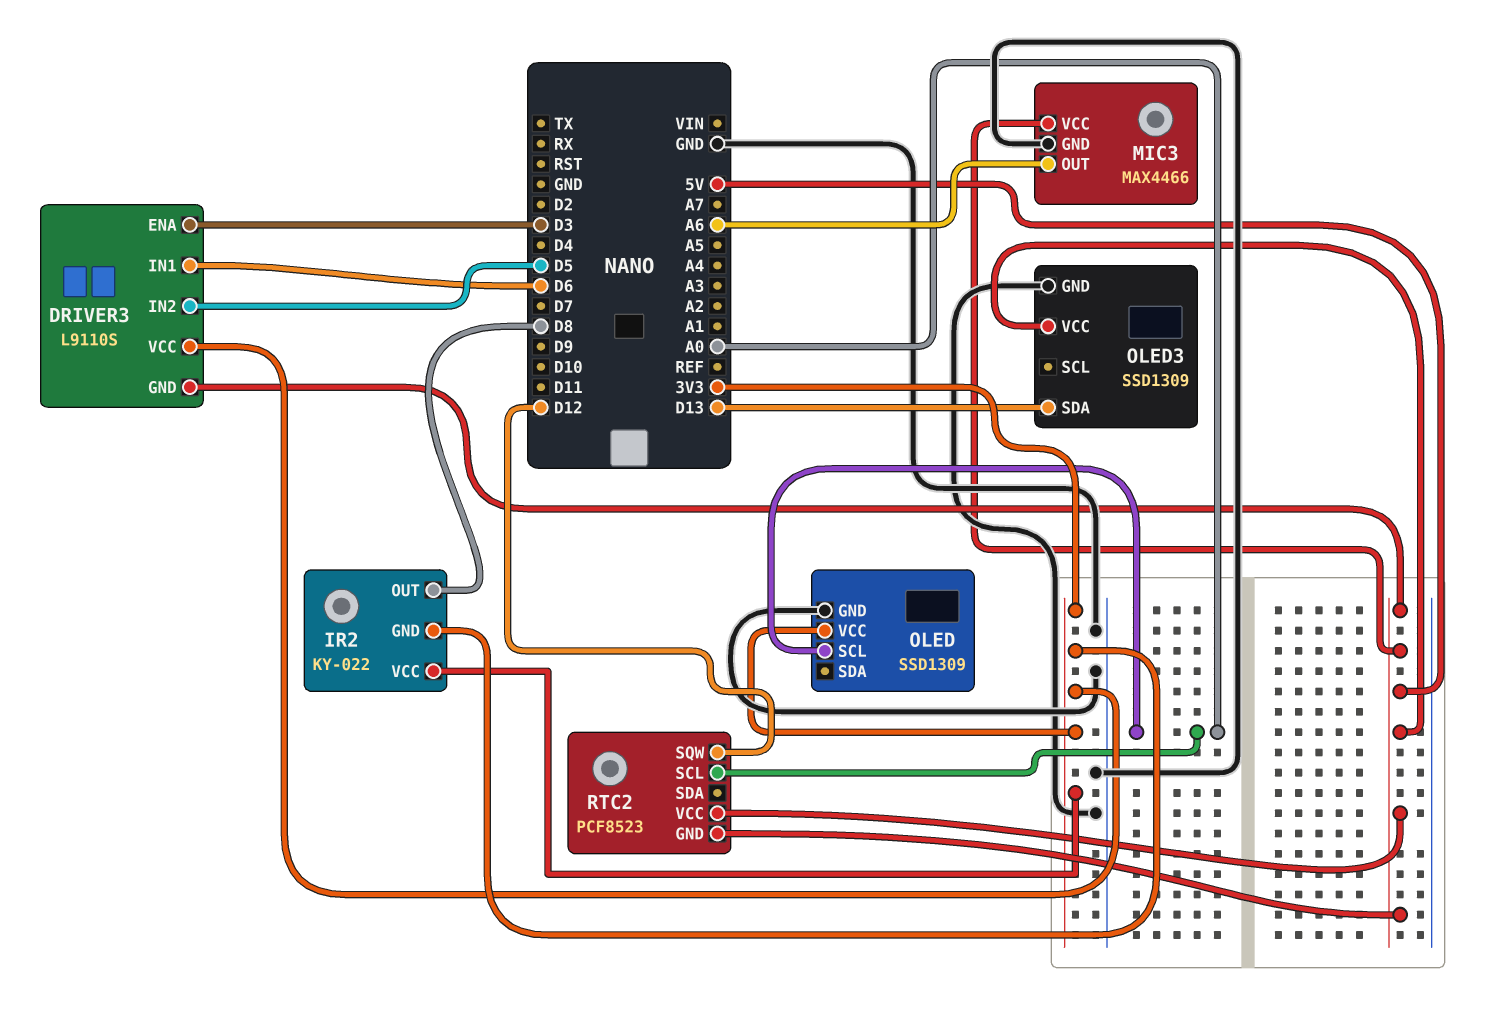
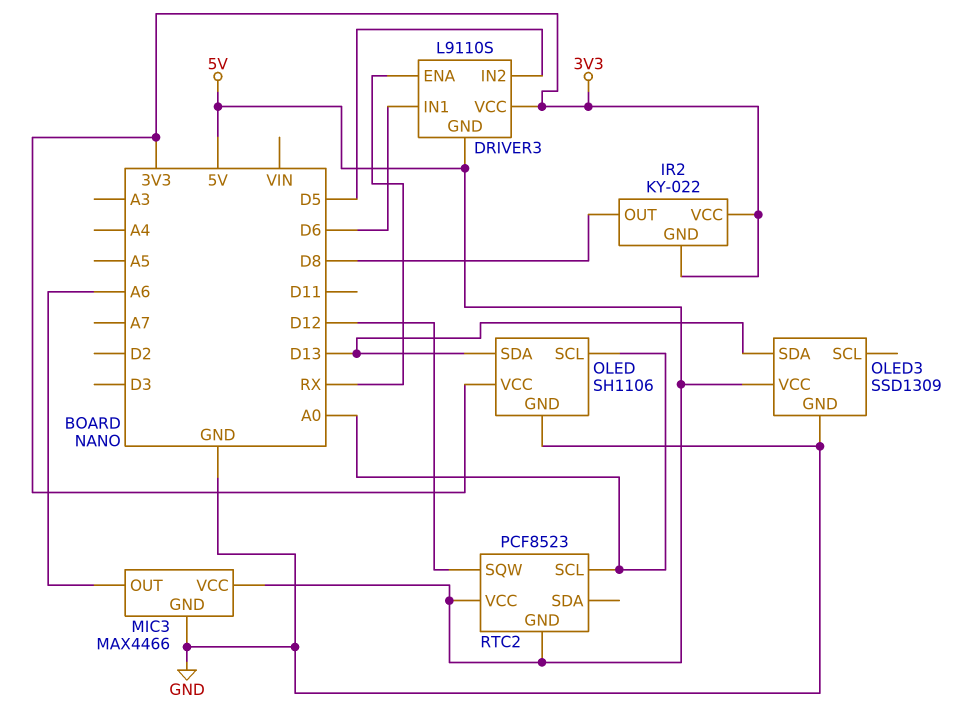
DRIVER3 pin ENA: D3 -> RX
OLED: SSD1309 -> SH1106
OLED pin SDA: none -> D13

